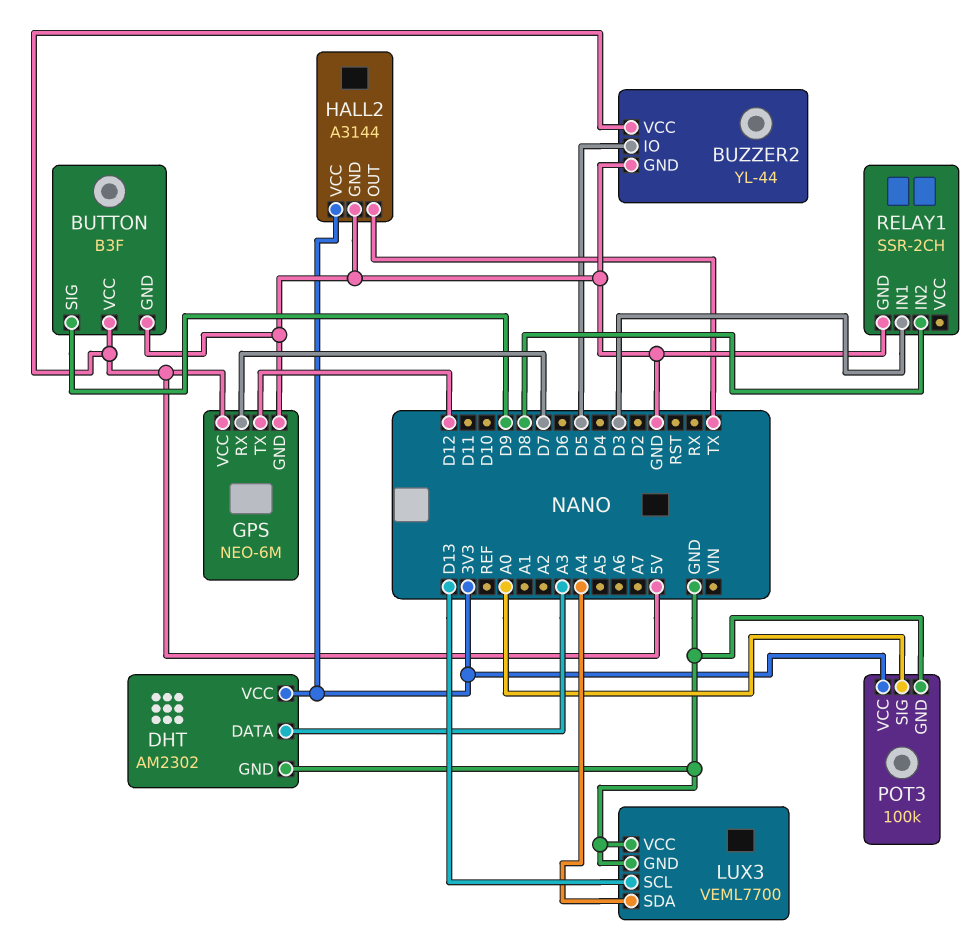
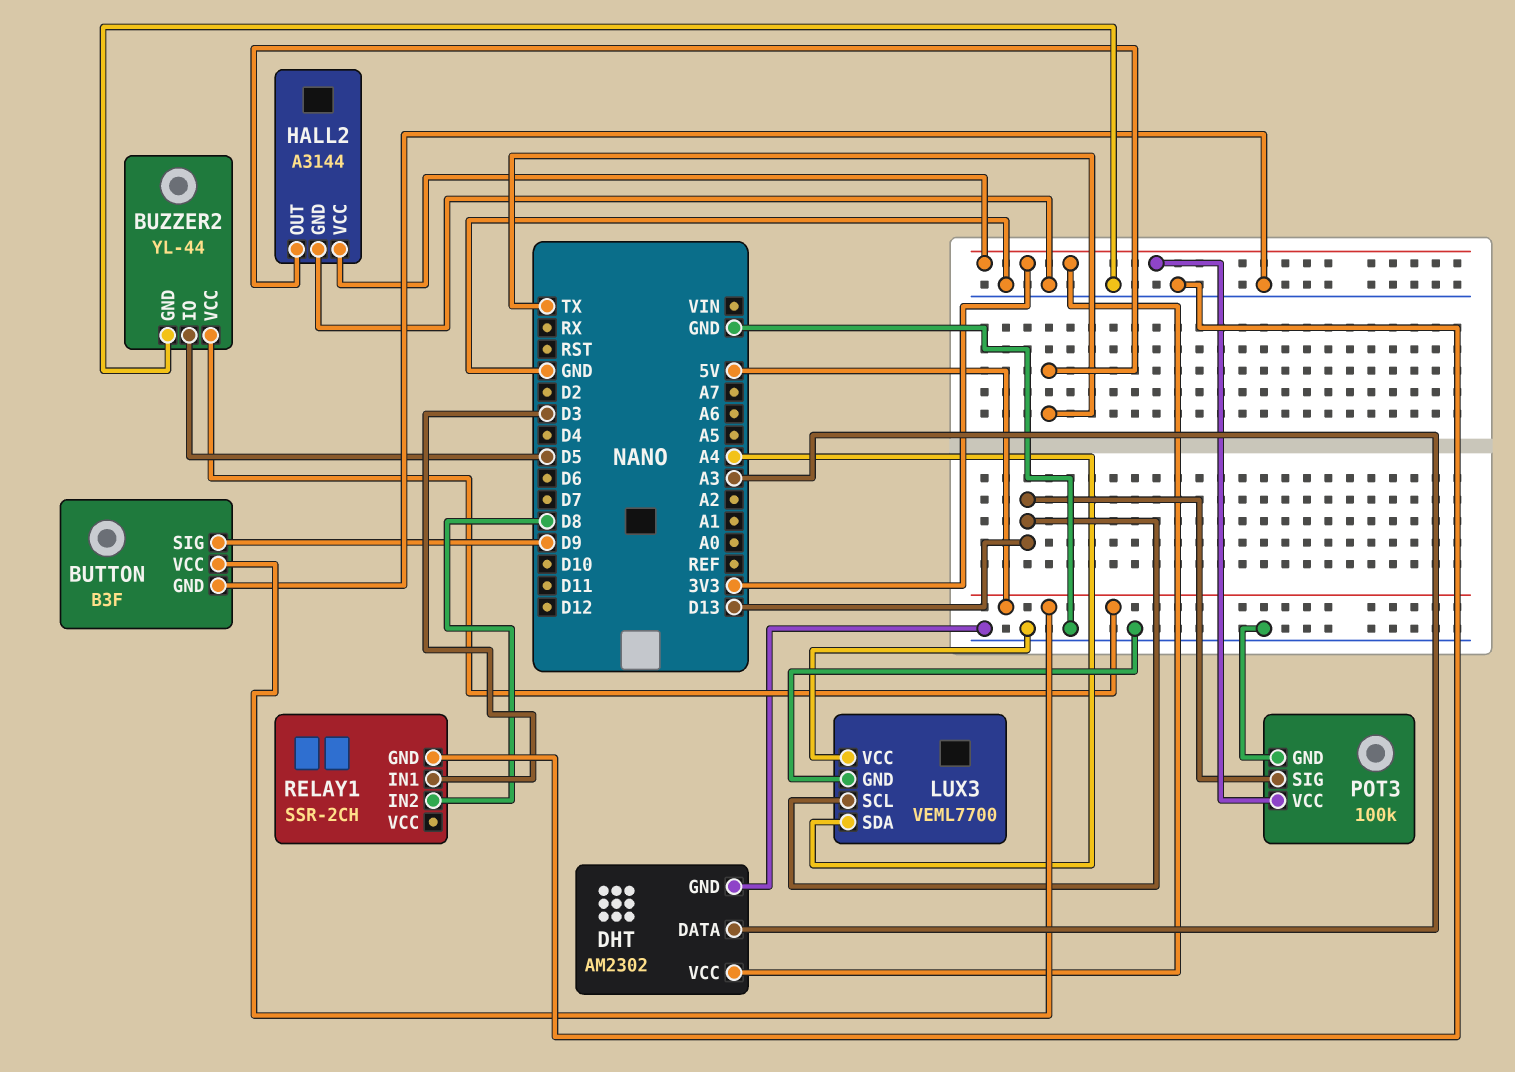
GPS: NEO-6M -> none
GPS pin GND: GND -> none
GPS pin RX: D7 -> none
GPS pin TX: D12 -> none
GPS pin VCC: 5V -> none
POT3 pin SIG: A0 -> D13

